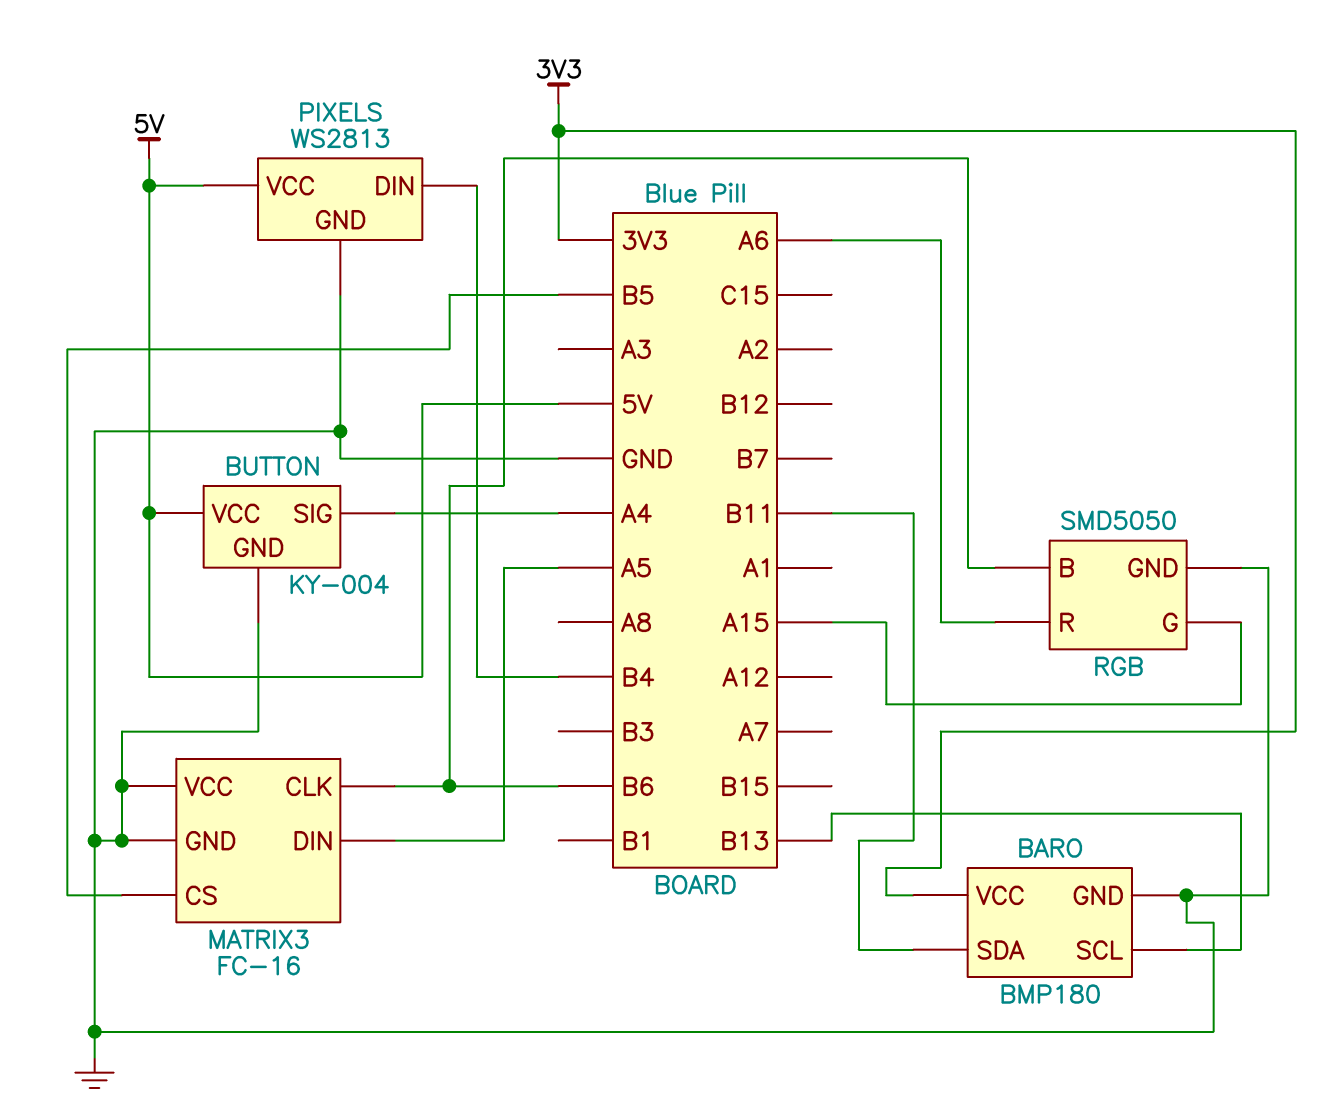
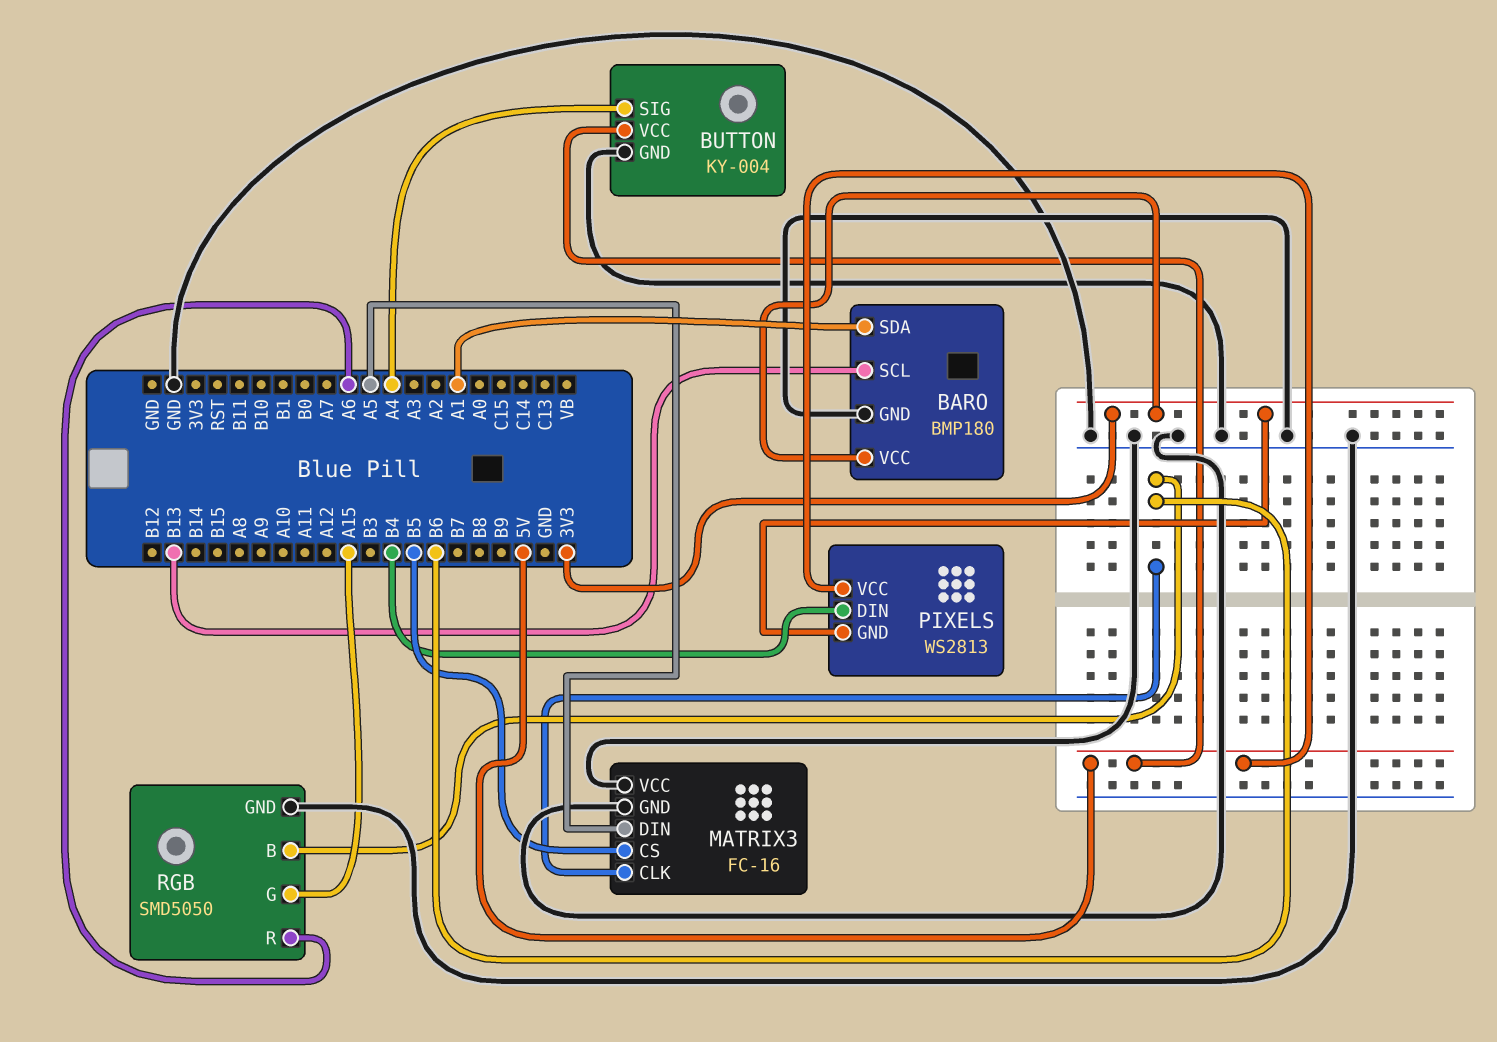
BARO pin SDA: B11 -> A1
PIXELS pin GND: GND -> 3V3

